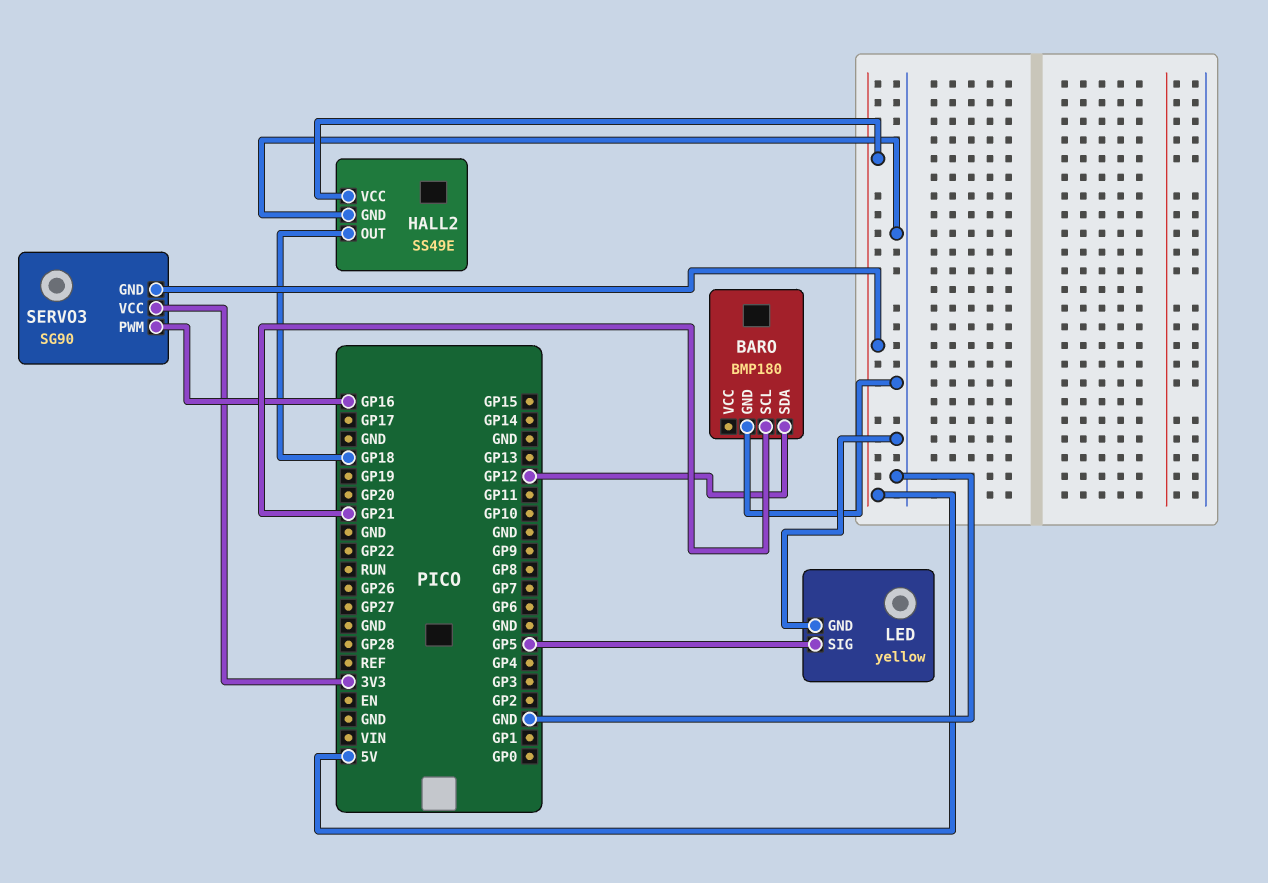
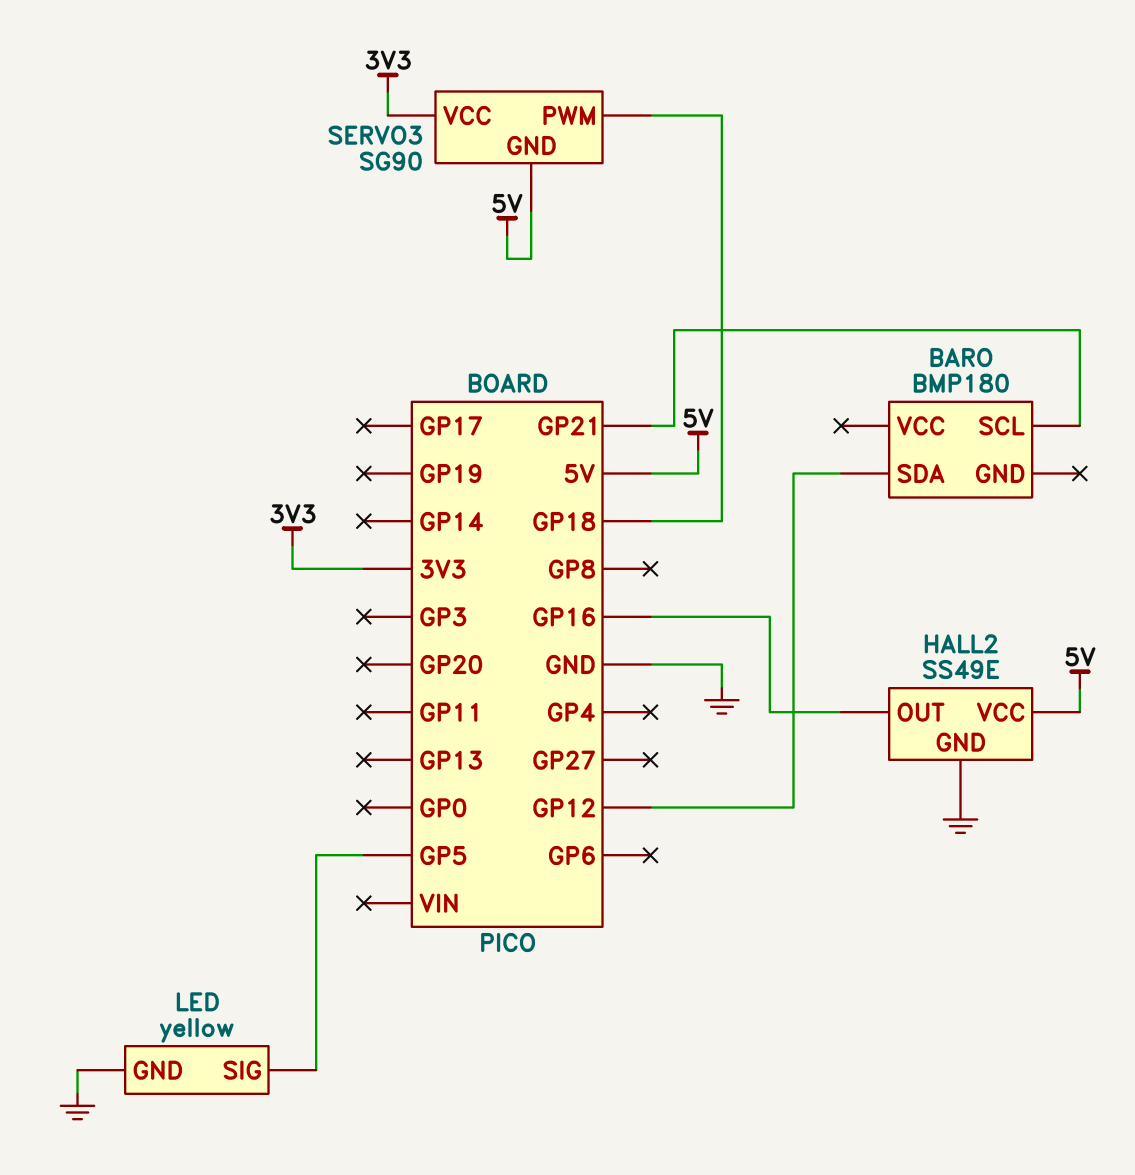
BARO pin GND: GND -> none
HALL2 pin OUT: GP18 -> GP16
SERVO3 pin PWM: GP16 -> GP18

